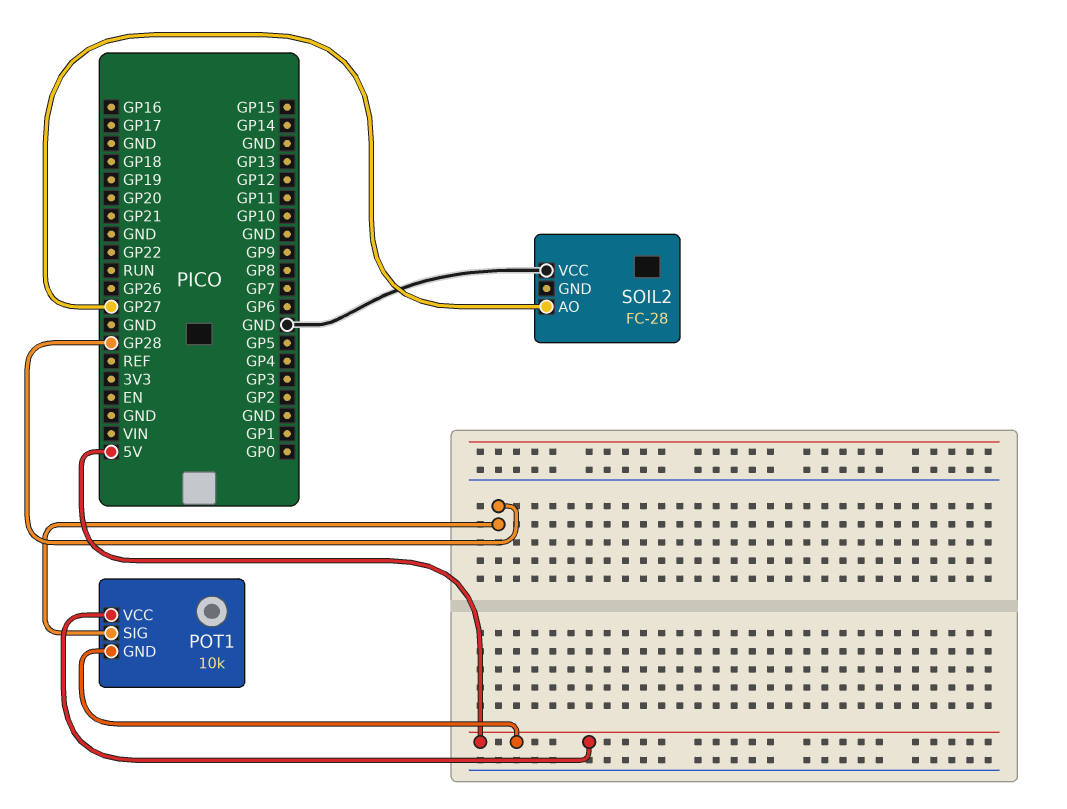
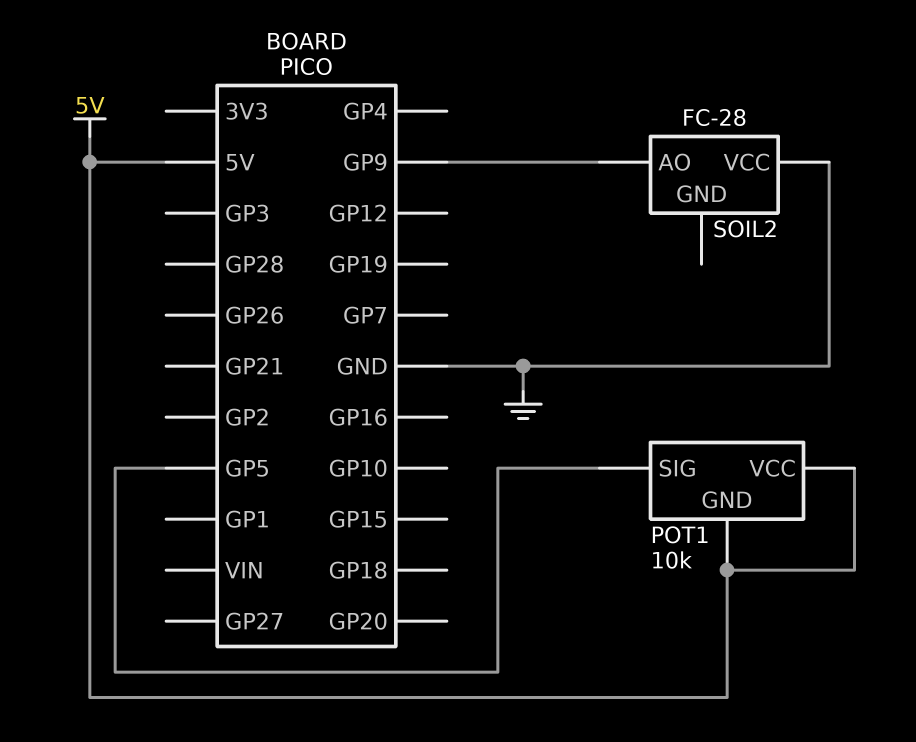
POT1 pin SIG: GP28 -> GP5
SOIL2 pin AO: GP27 -> GP9

